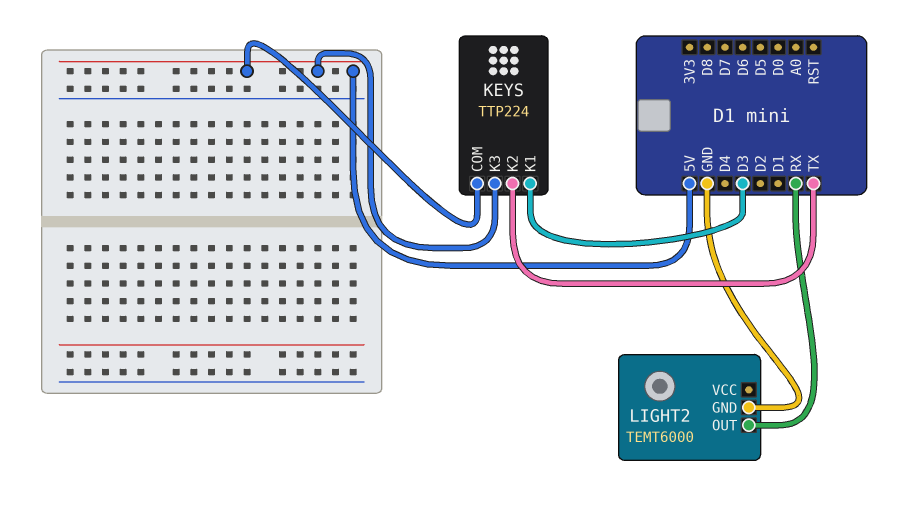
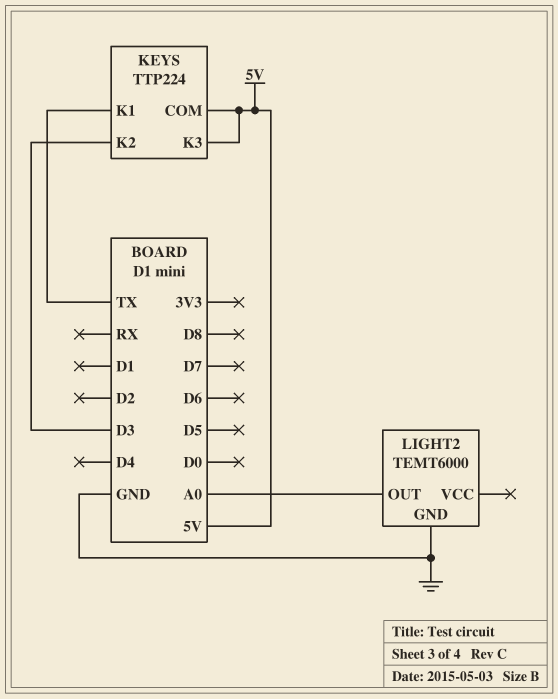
KEYS pin K1: D3 -> TX
KEYS pin K2: TX -> D3
LIGHT2 pin OUT: RX -> A0

